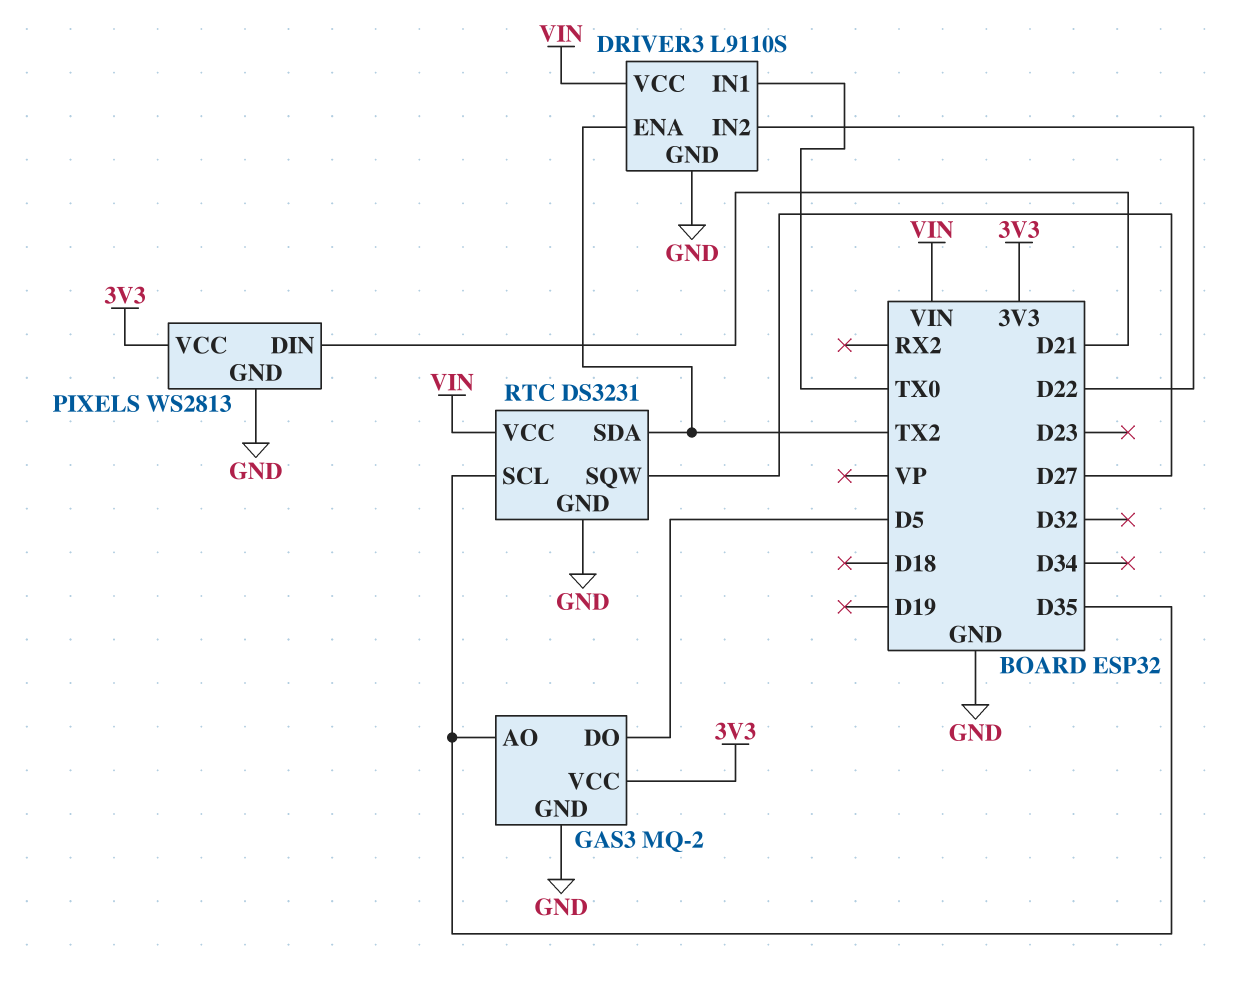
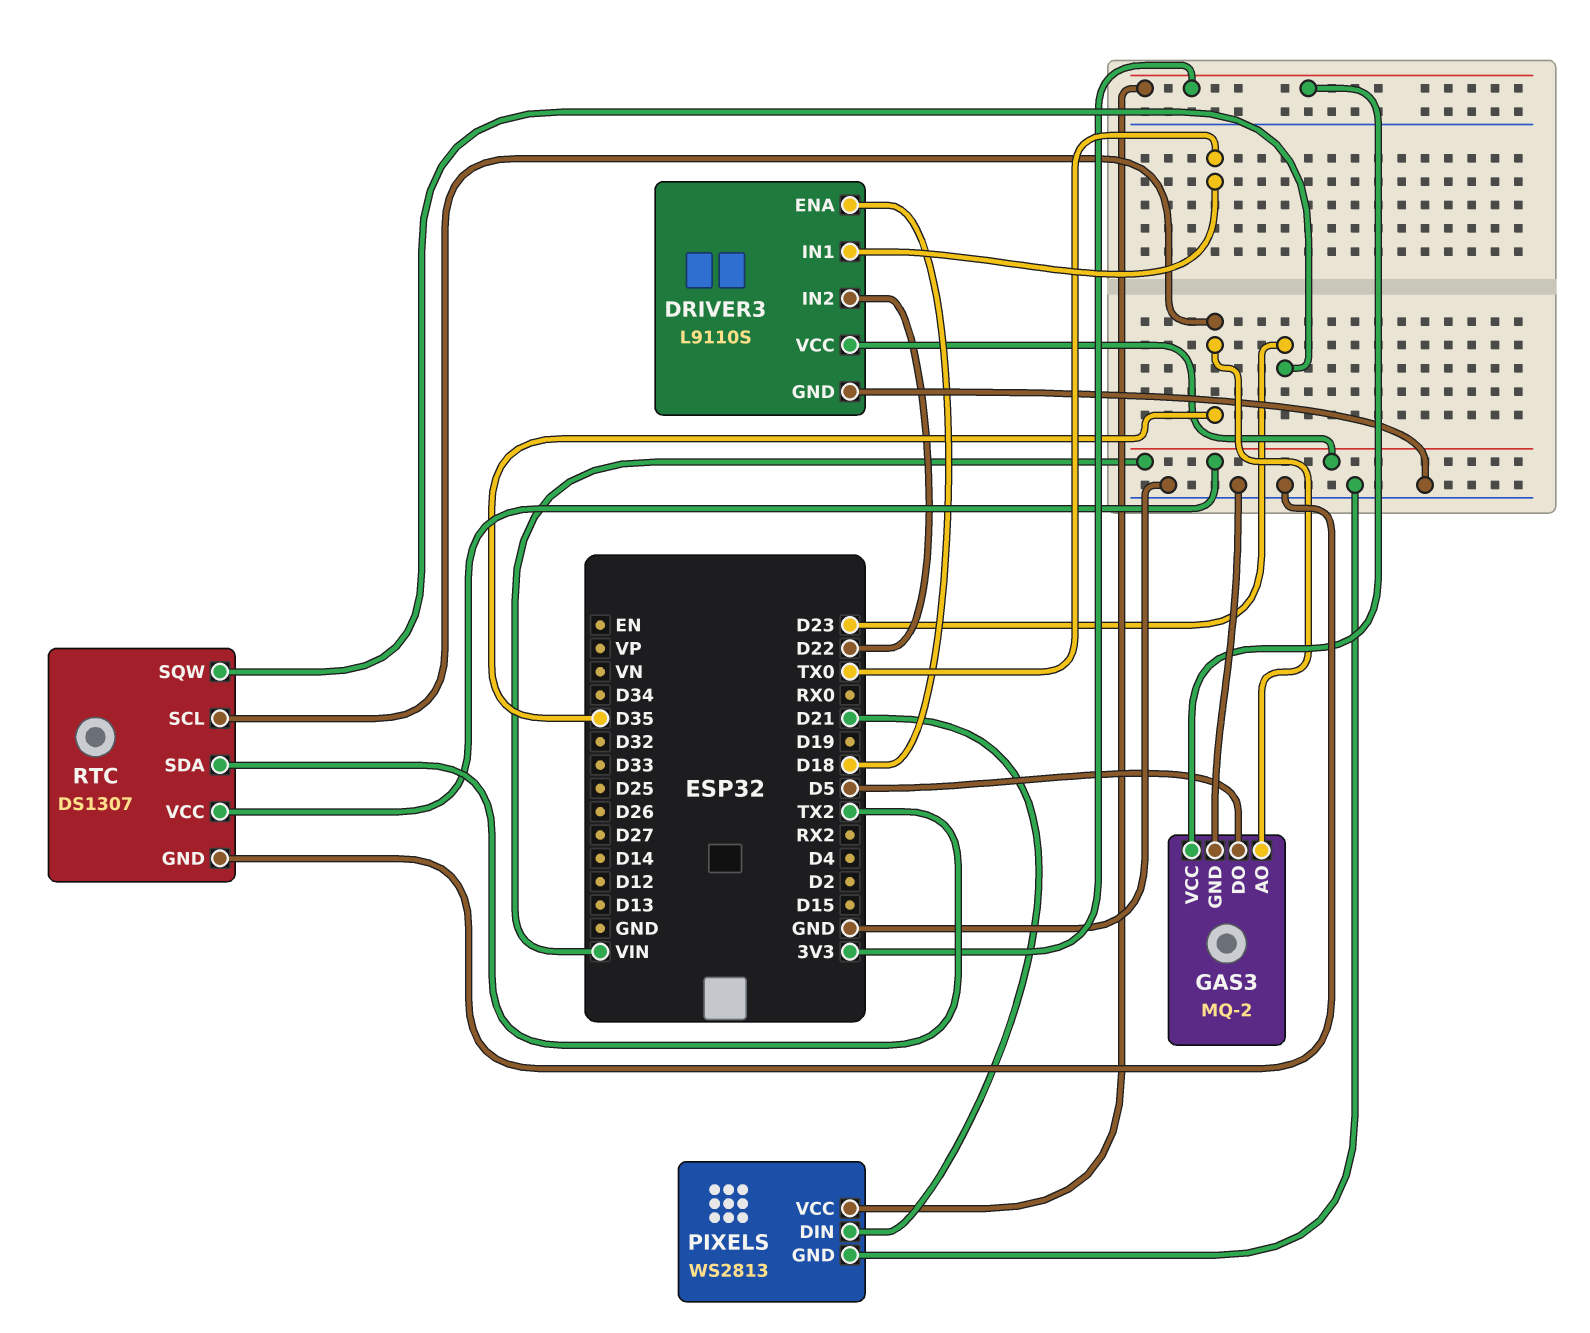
DRIVER3 pin ENA: TX2 -> D18
RTC: DS3231 -> DS1307
RTC pin SQW: D27 -> D23

